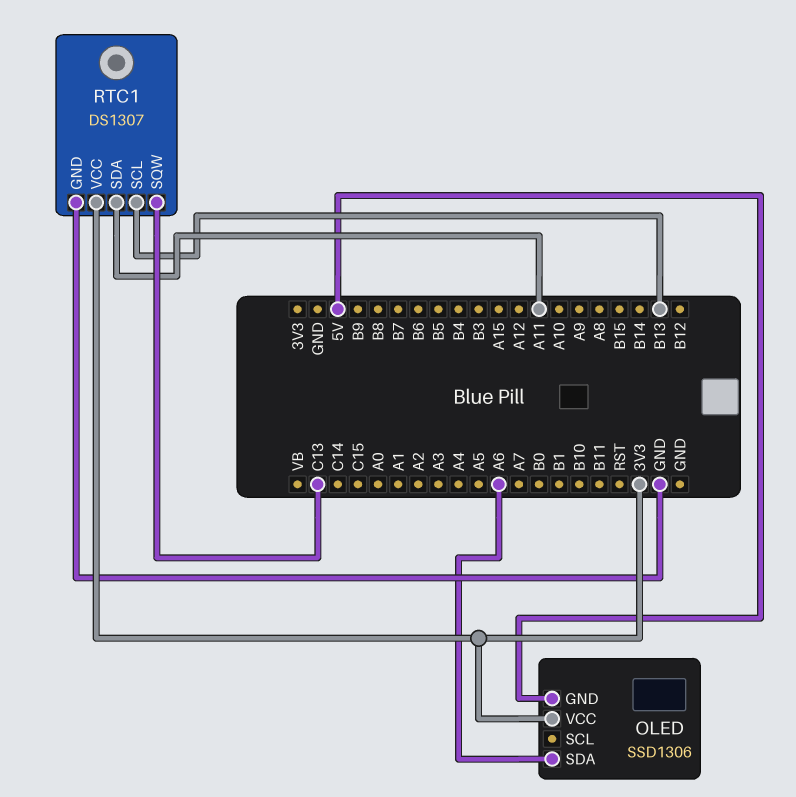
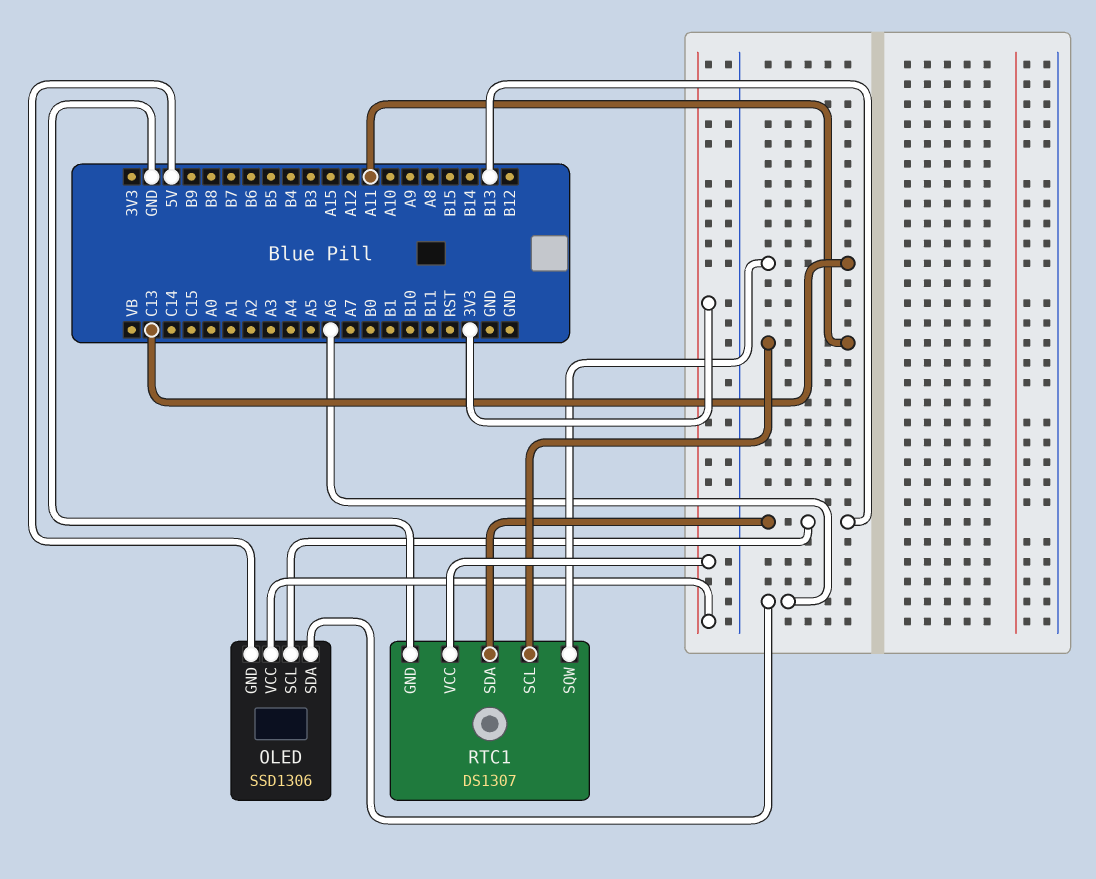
OLED pin SCL: none -> B13
RTC1 pin SCL: B13 -> A11
RTC1 pin SDA: A11 -> B13

